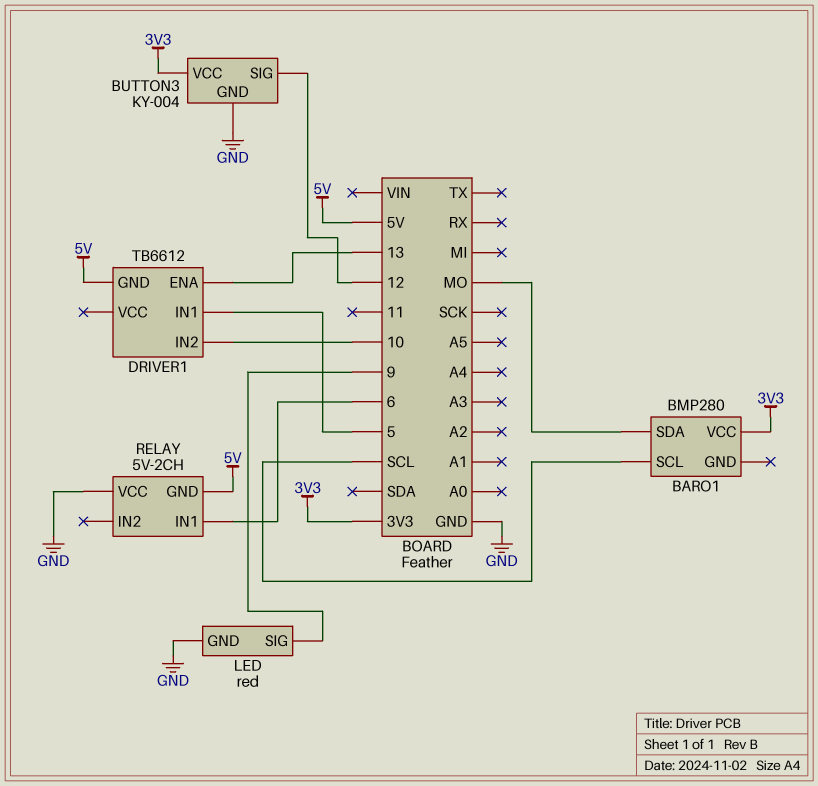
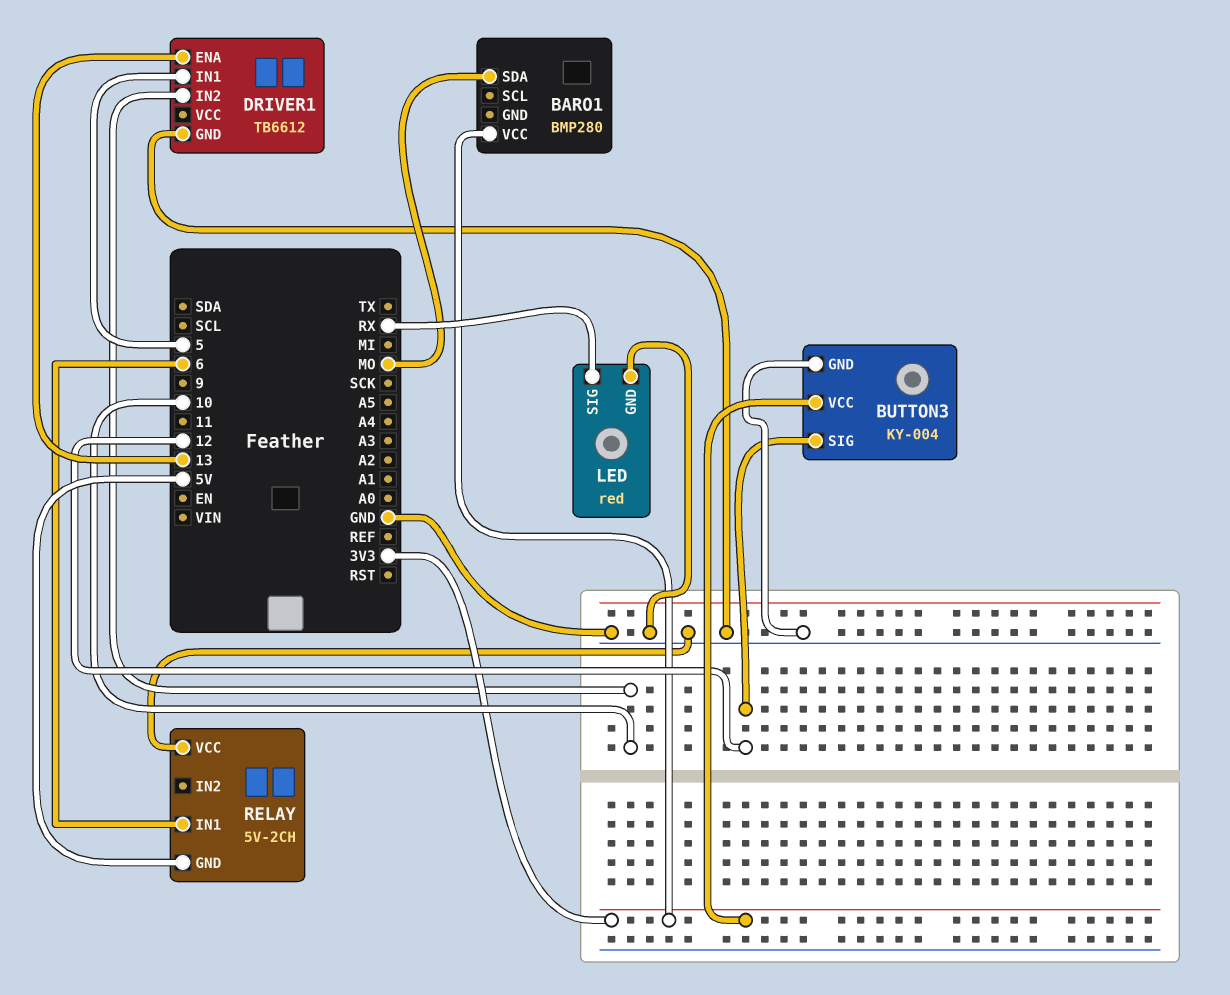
BARO1 pin SCL: SCL -> none
DRIVER1 pin GND: 5V -> GND
LED pin SIG: 9 -> RX

